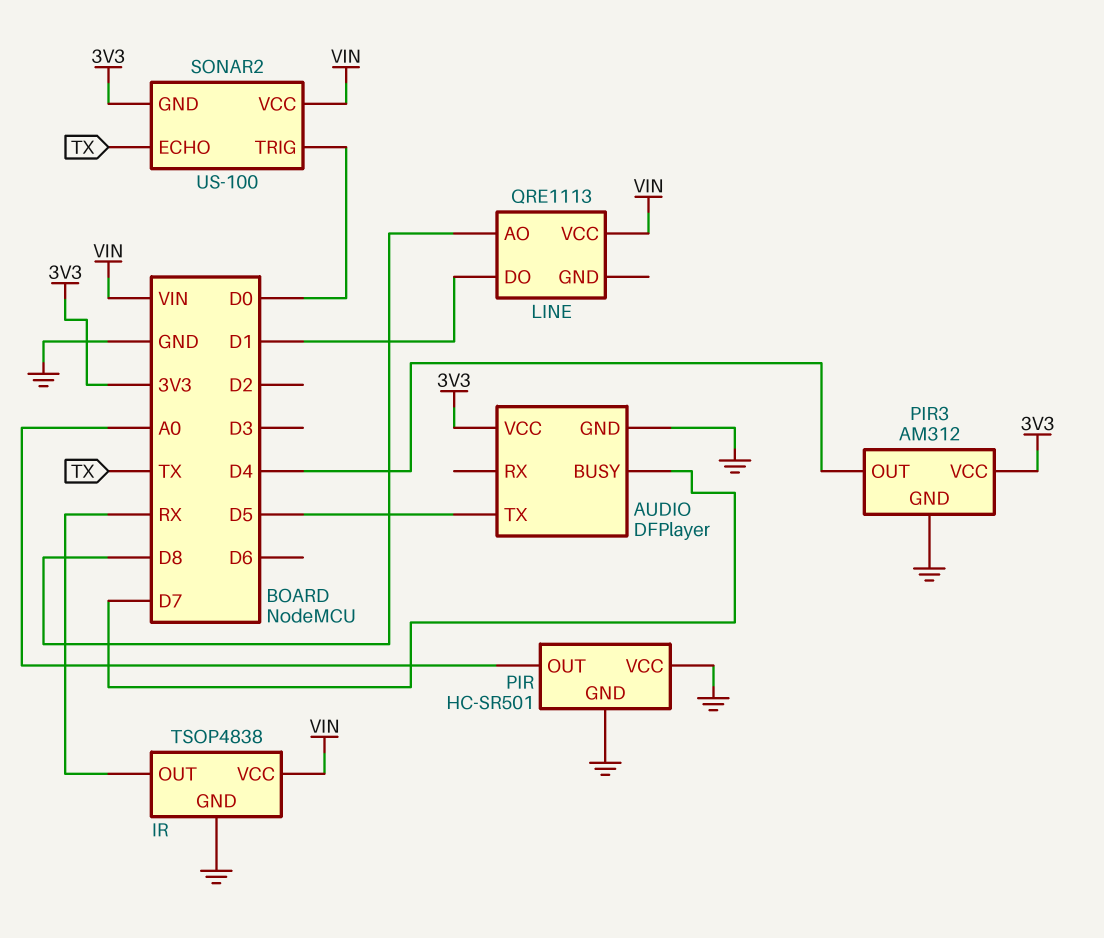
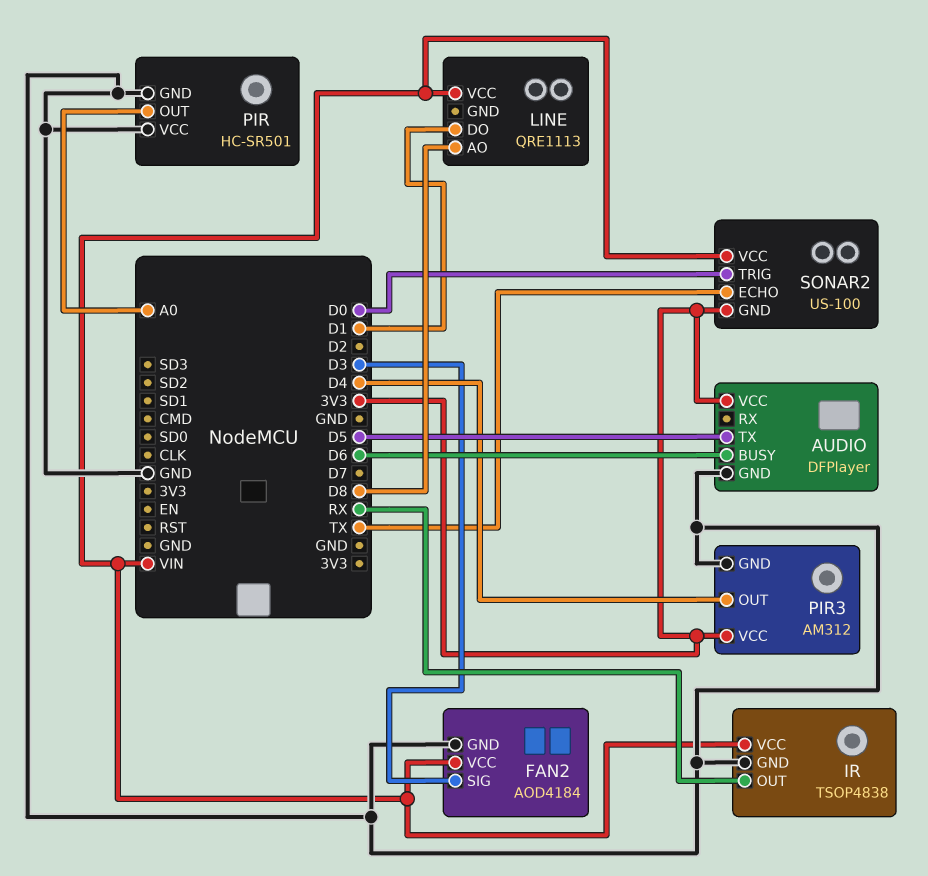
AUDIO pin BUSY: D7 -> D6
FAN2: none -> AOD4184
FAN2 pin GND: none -> GND
FAN2 pin SIG: none -> D3
FAN2 pin VCC: none -> VIN

